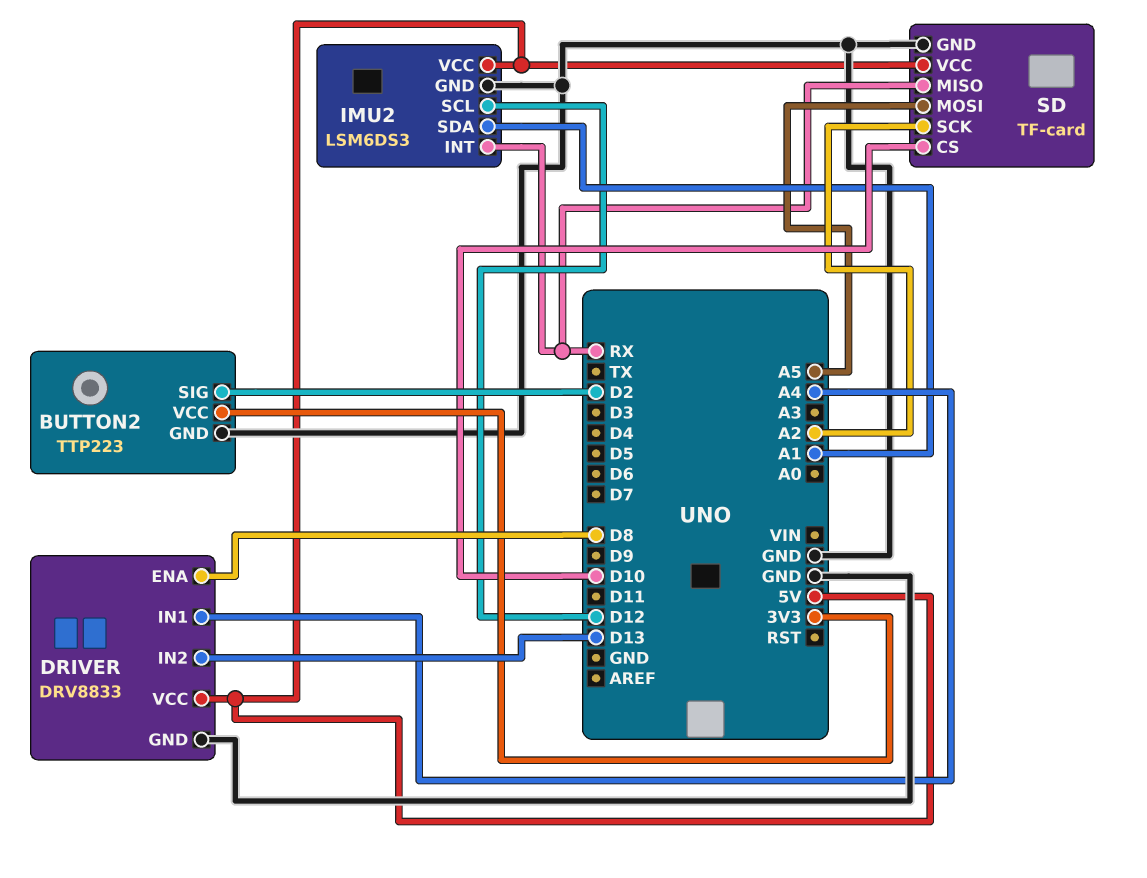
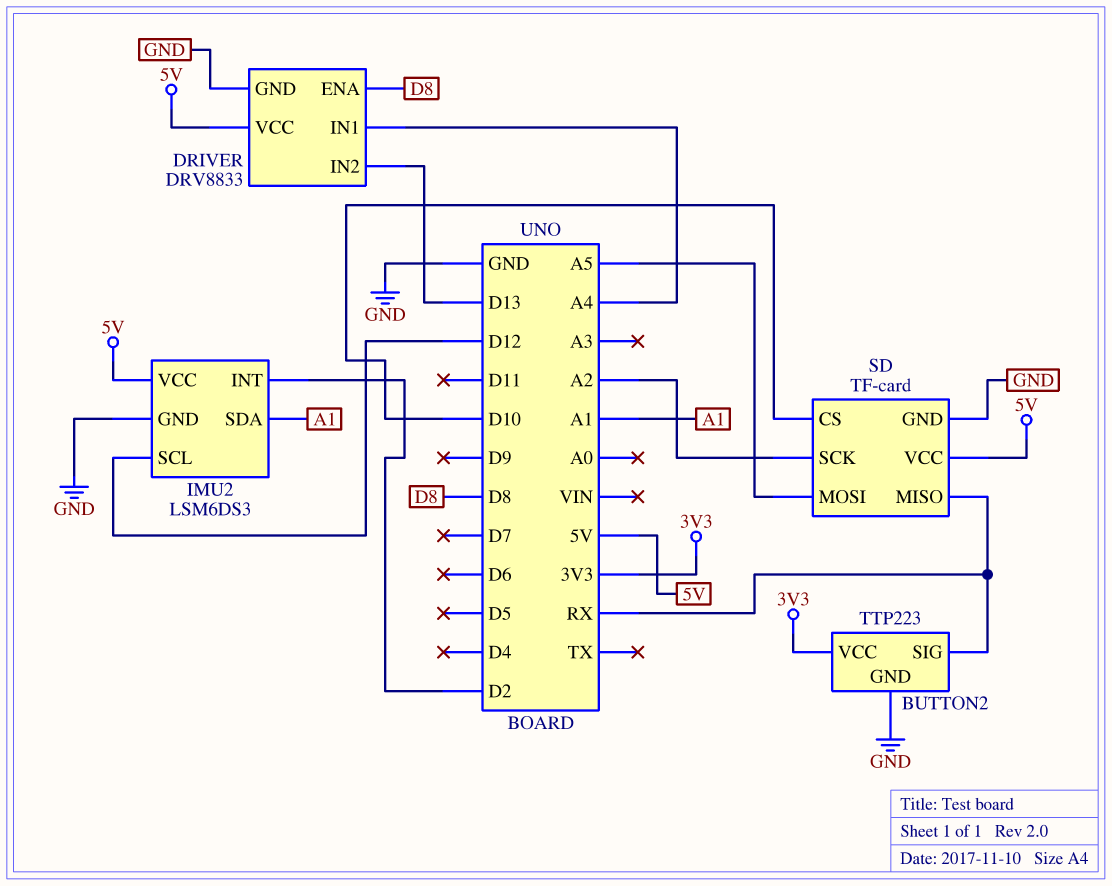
BUTTON2 pin SIG: D2 -> RX
IMU2 pin INT: RX -> D2

